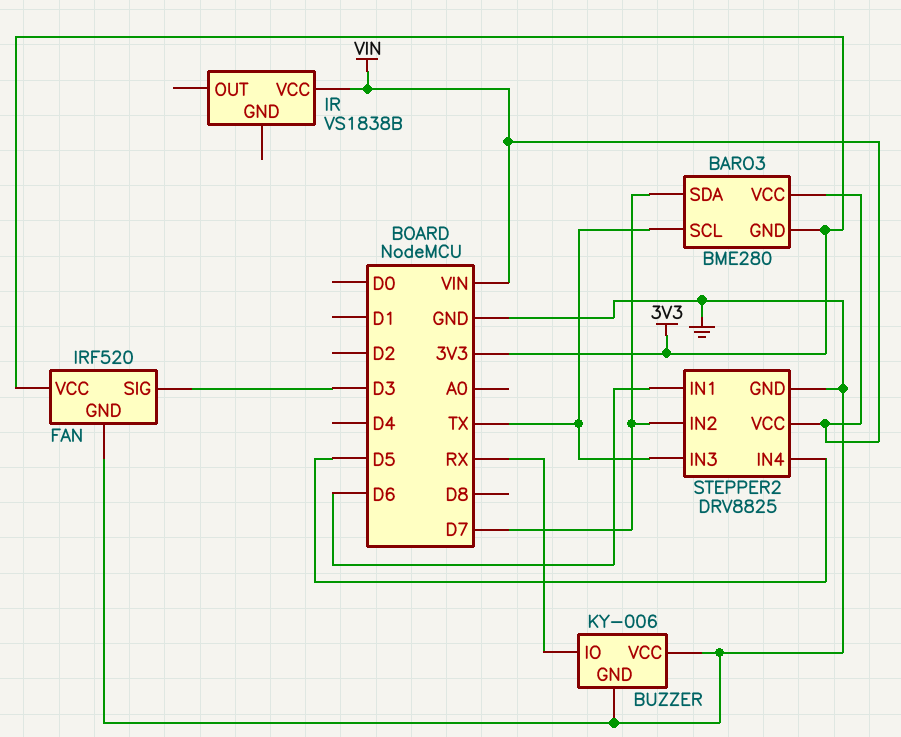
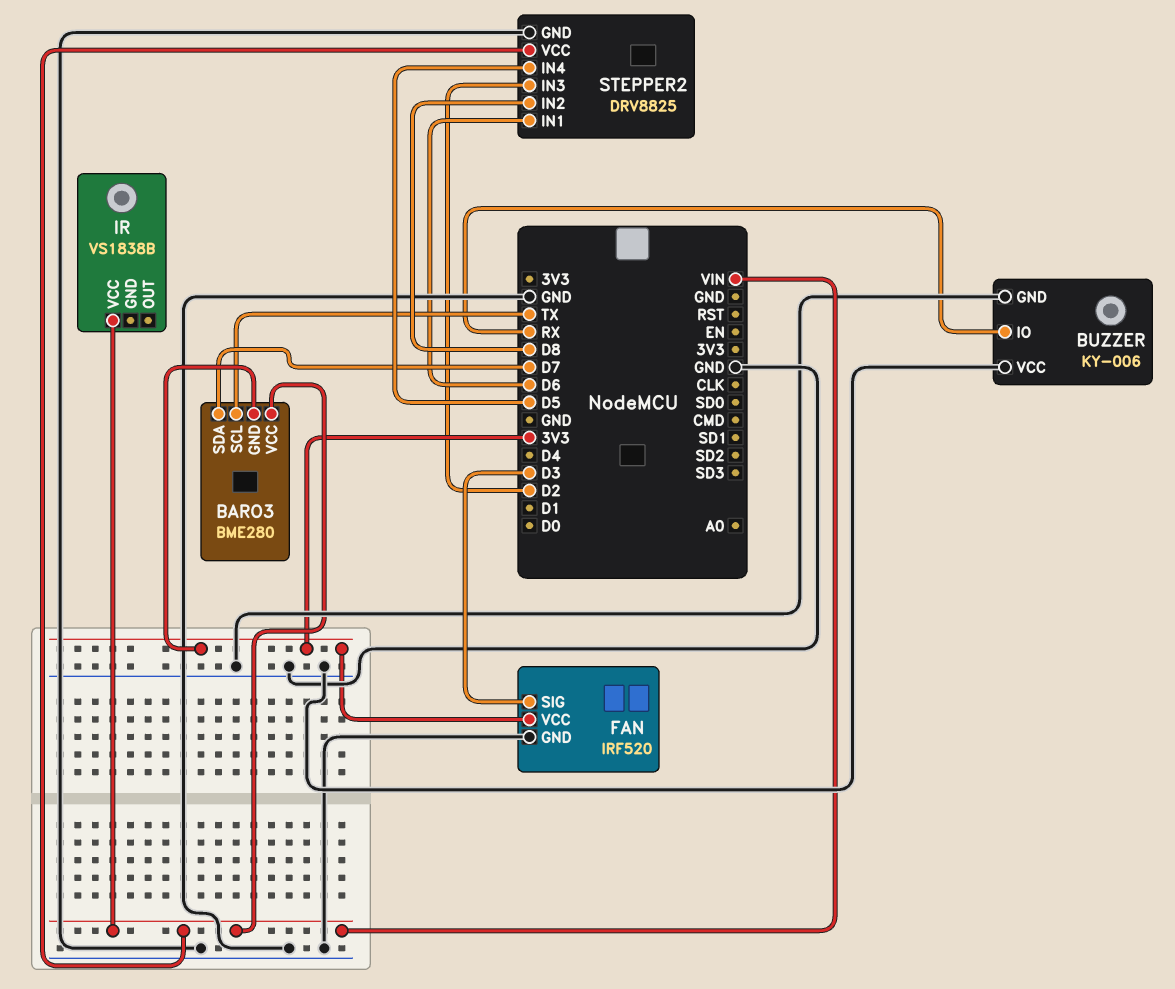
STEPPER2 pin IN2: D7 -> D8
STEPPER2 pin IN3: TX -> D2

